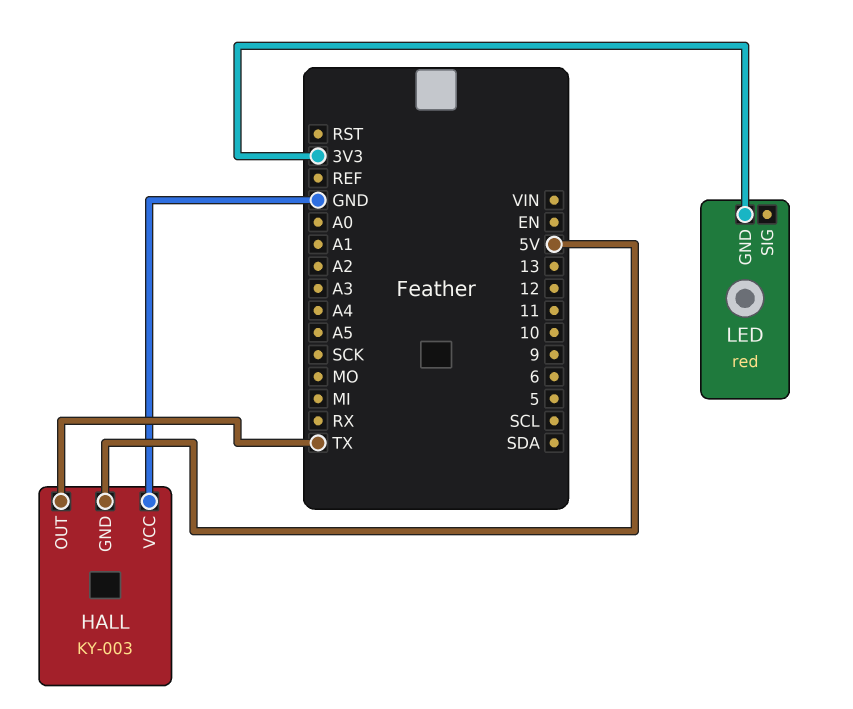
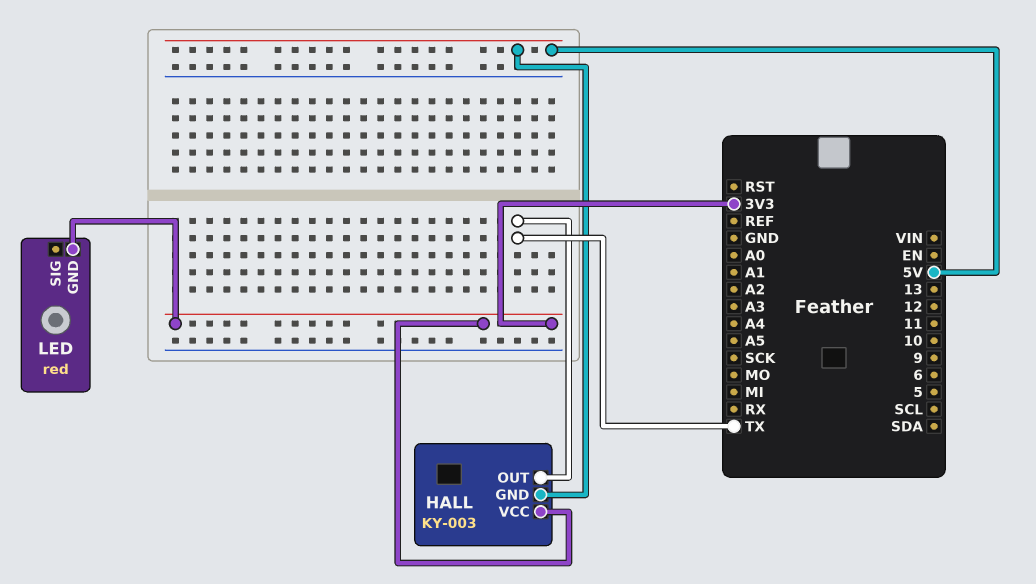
HALL pin VCC: GND -> 3V3

